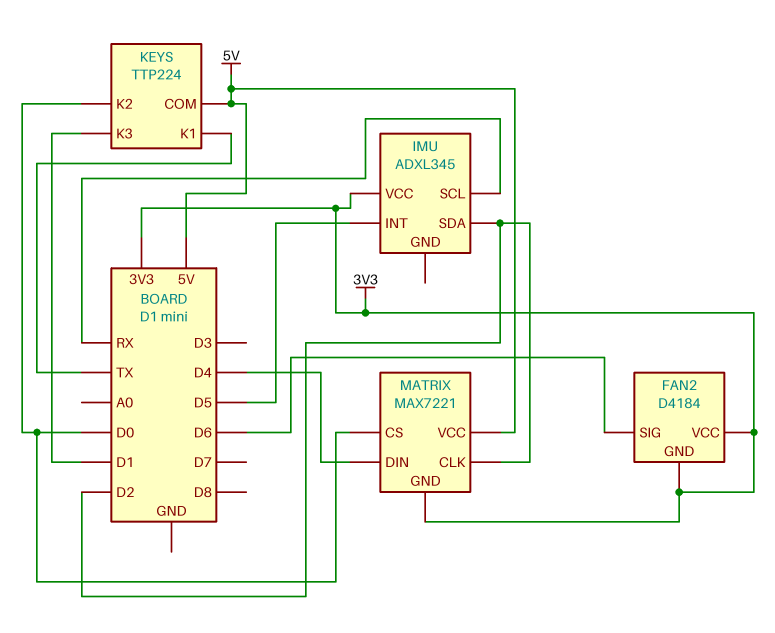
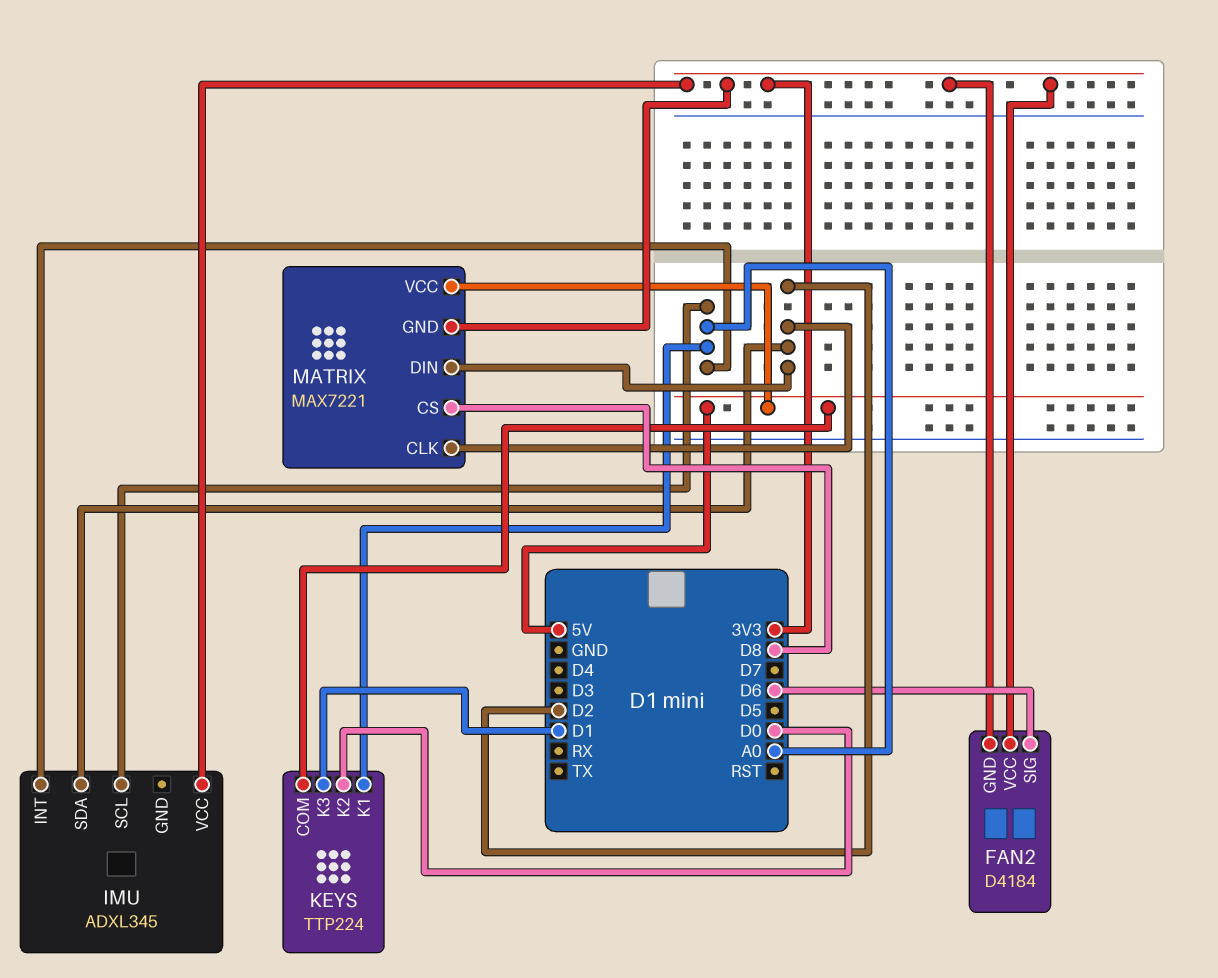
IMU pin INT: D5 -> A0
IMU pin SCL: RX -> A0
KEYS pin K1: TX -> A0
MATRIX pin CS: D0 -> D8
MATRIX pin DIN: D4 -> D2

